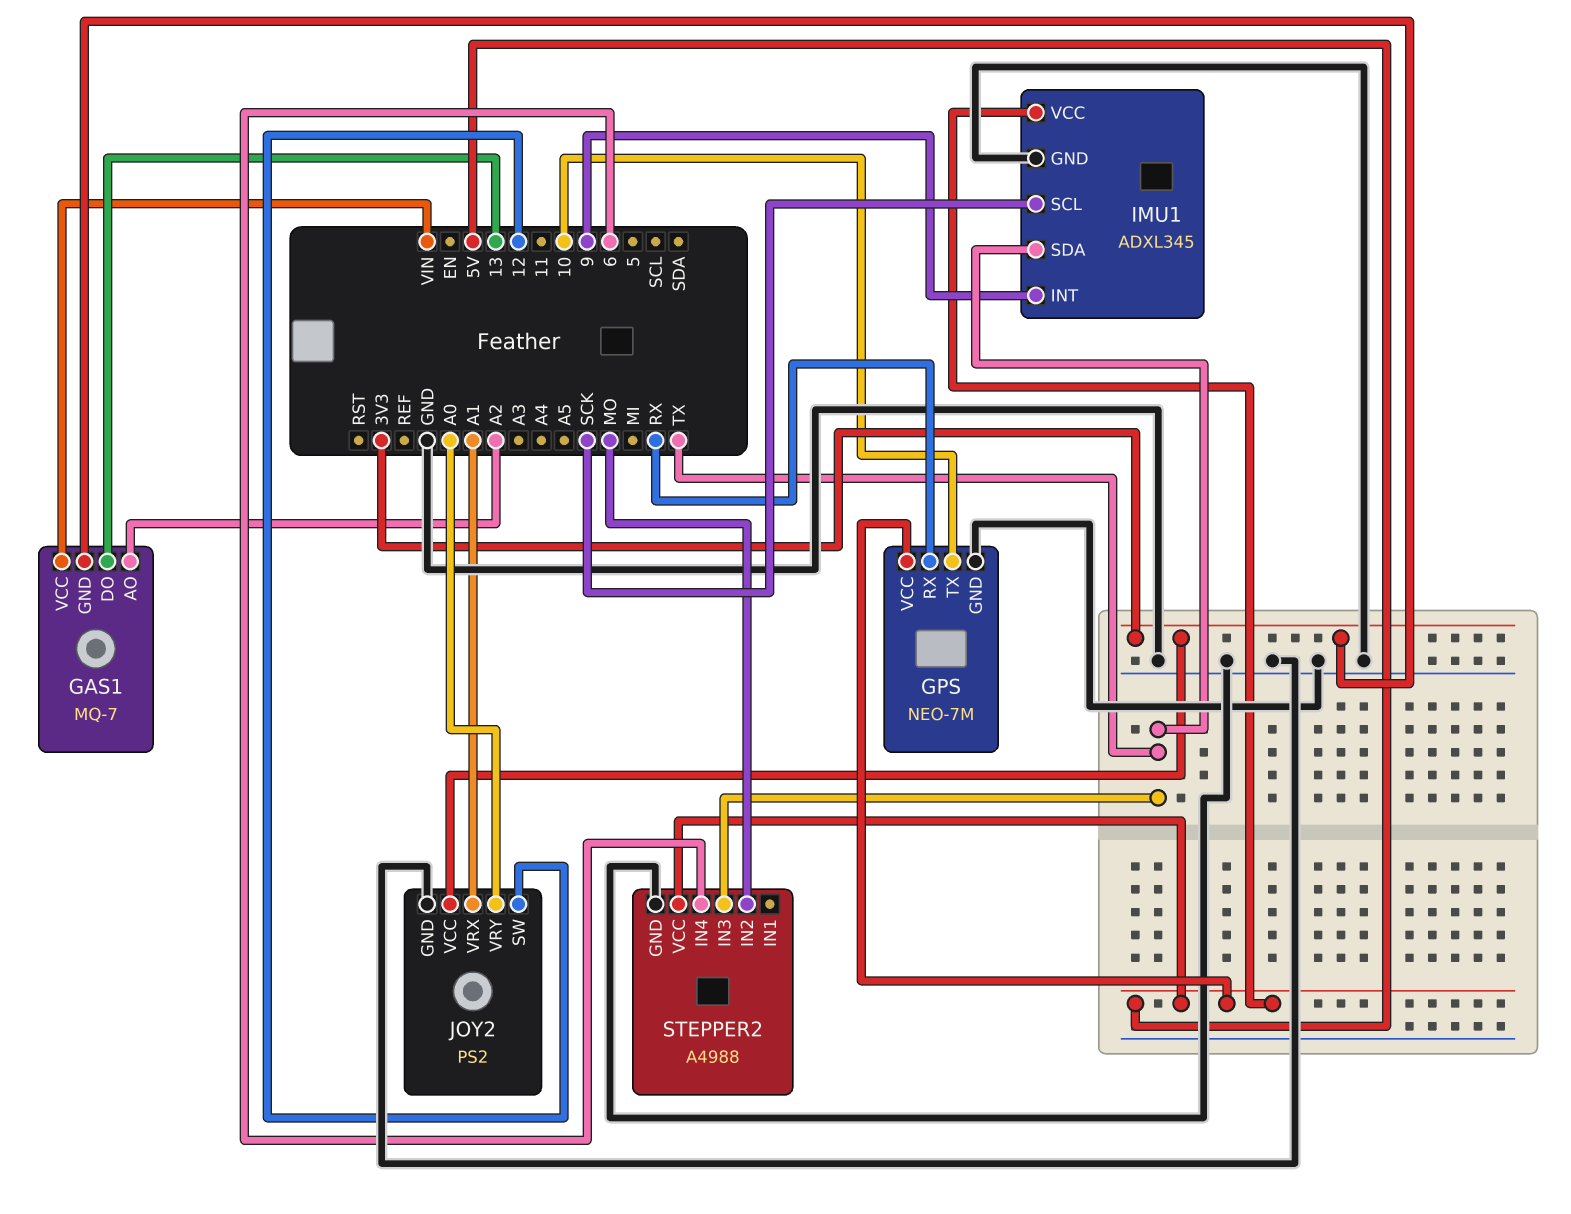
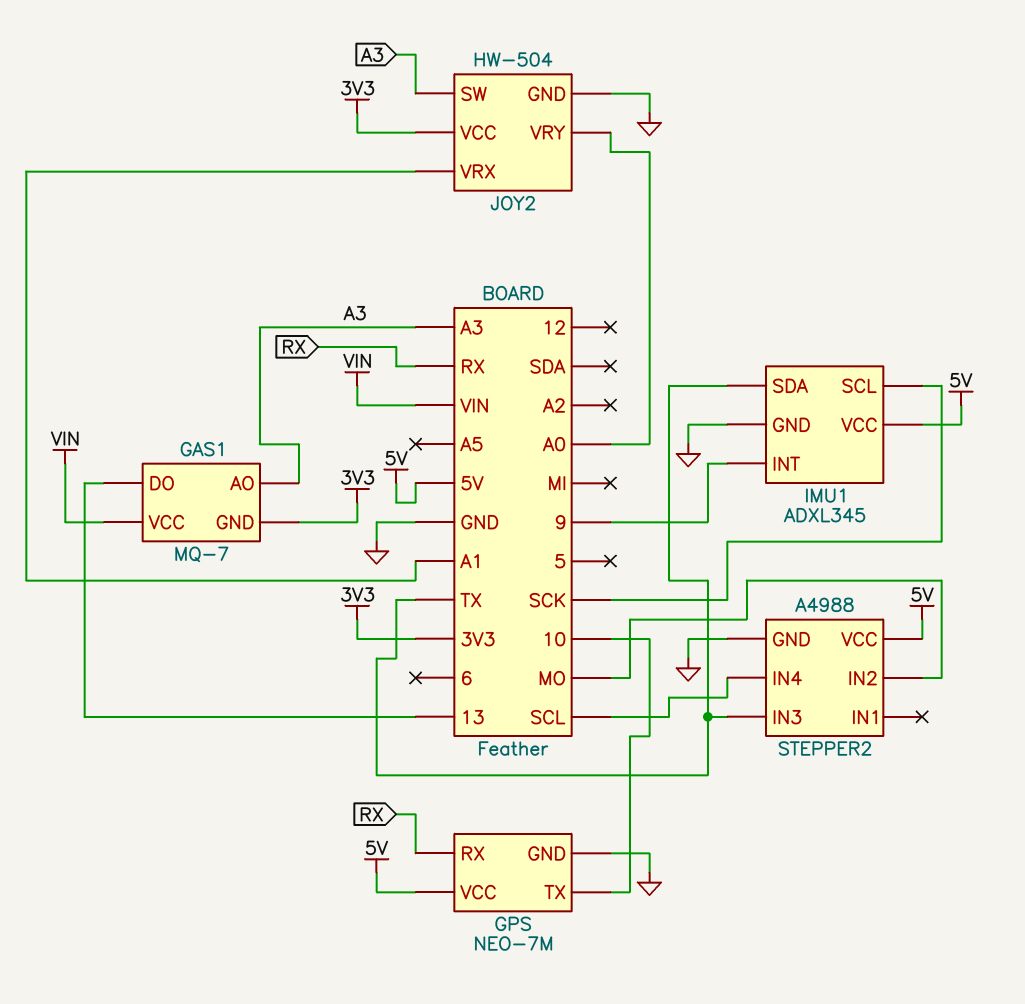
GAS1 pin AO: A2 -> A3
JOY2: PS2 -> HW-504
JOY2 pin SW: 12 -> A3
STEPPER2 pin IN4: 6 -> SCL

